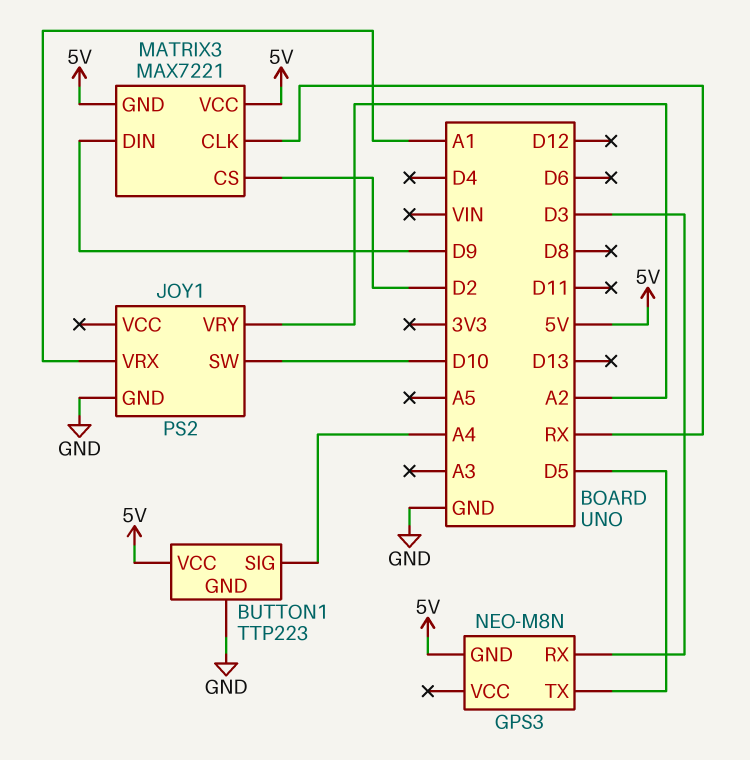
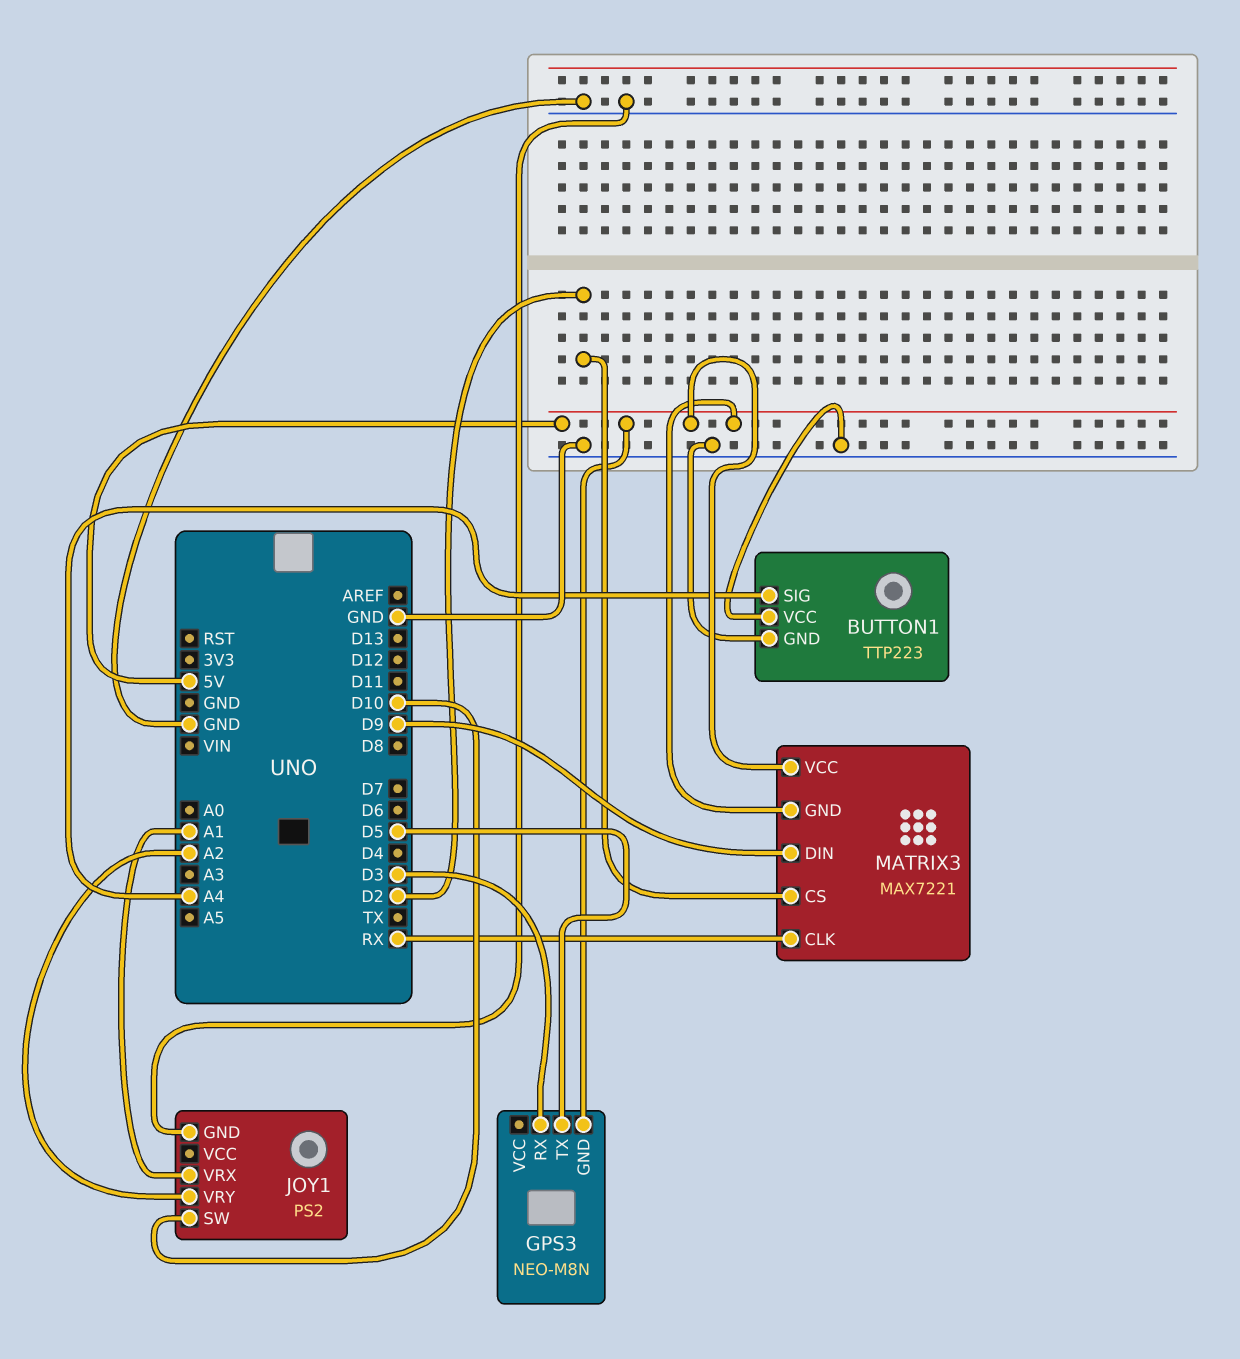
BUTTON1 pin VCC: 5V -> GND

